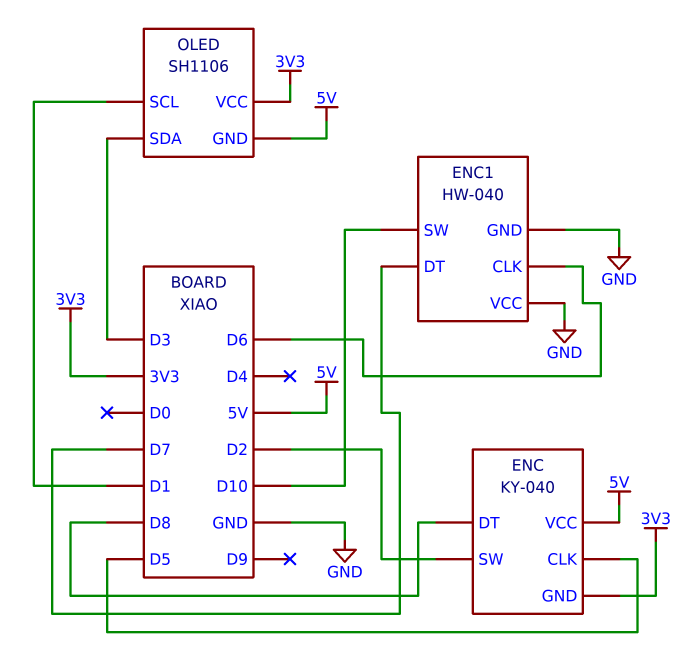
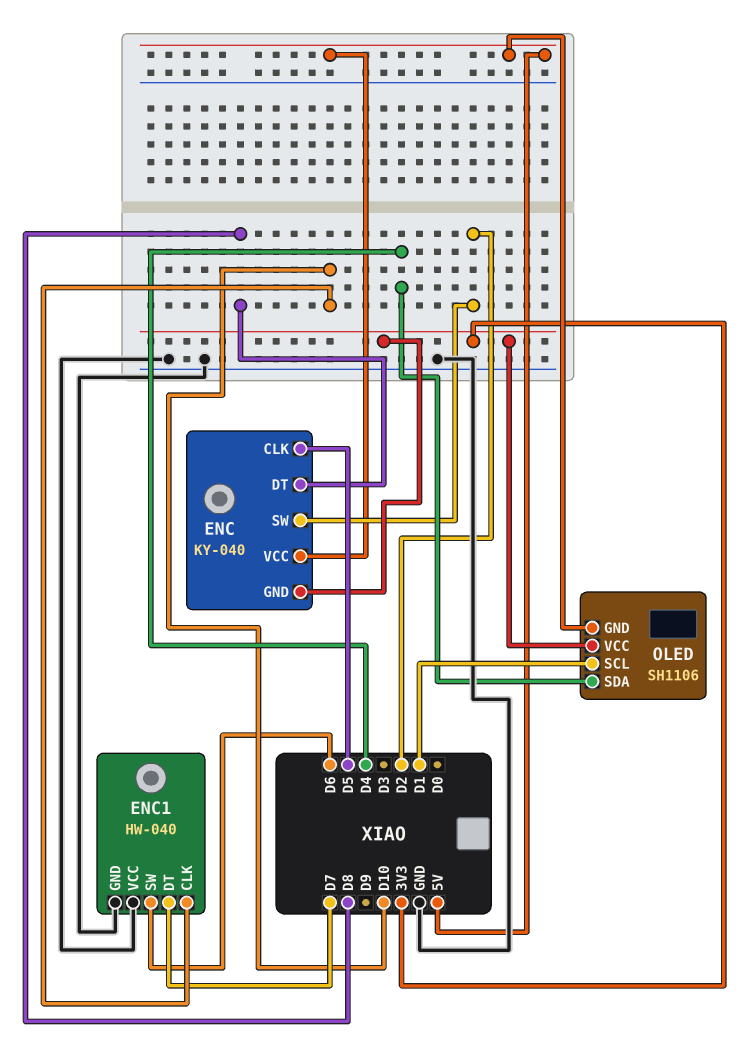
ENC1 pin CLK: D6 -> D10
ENC1 pin SW: D10 -> D6
OLED pin SDA: D3 -> D4

